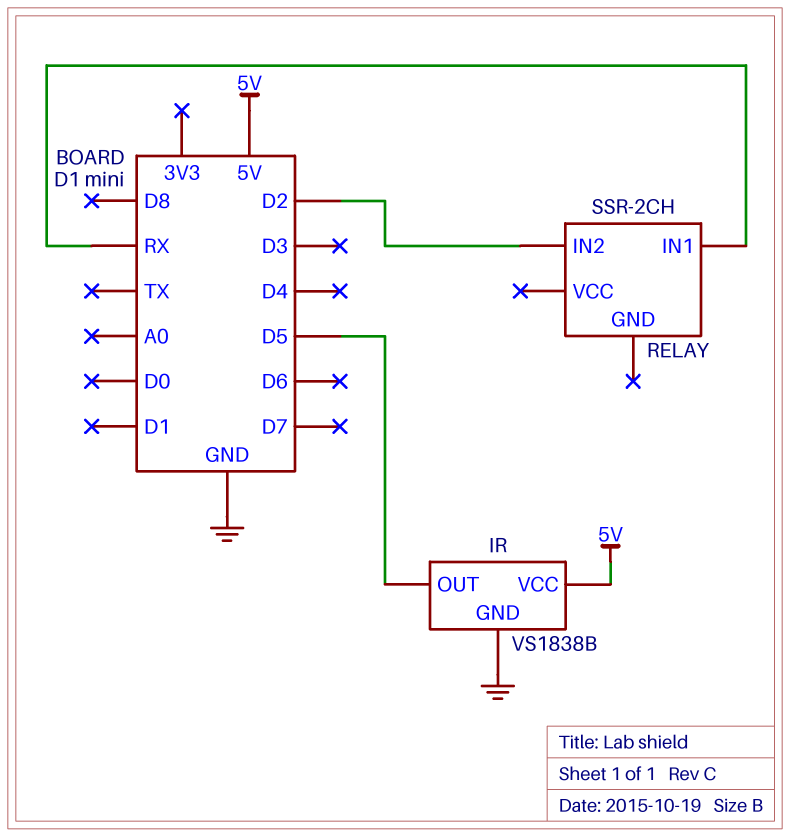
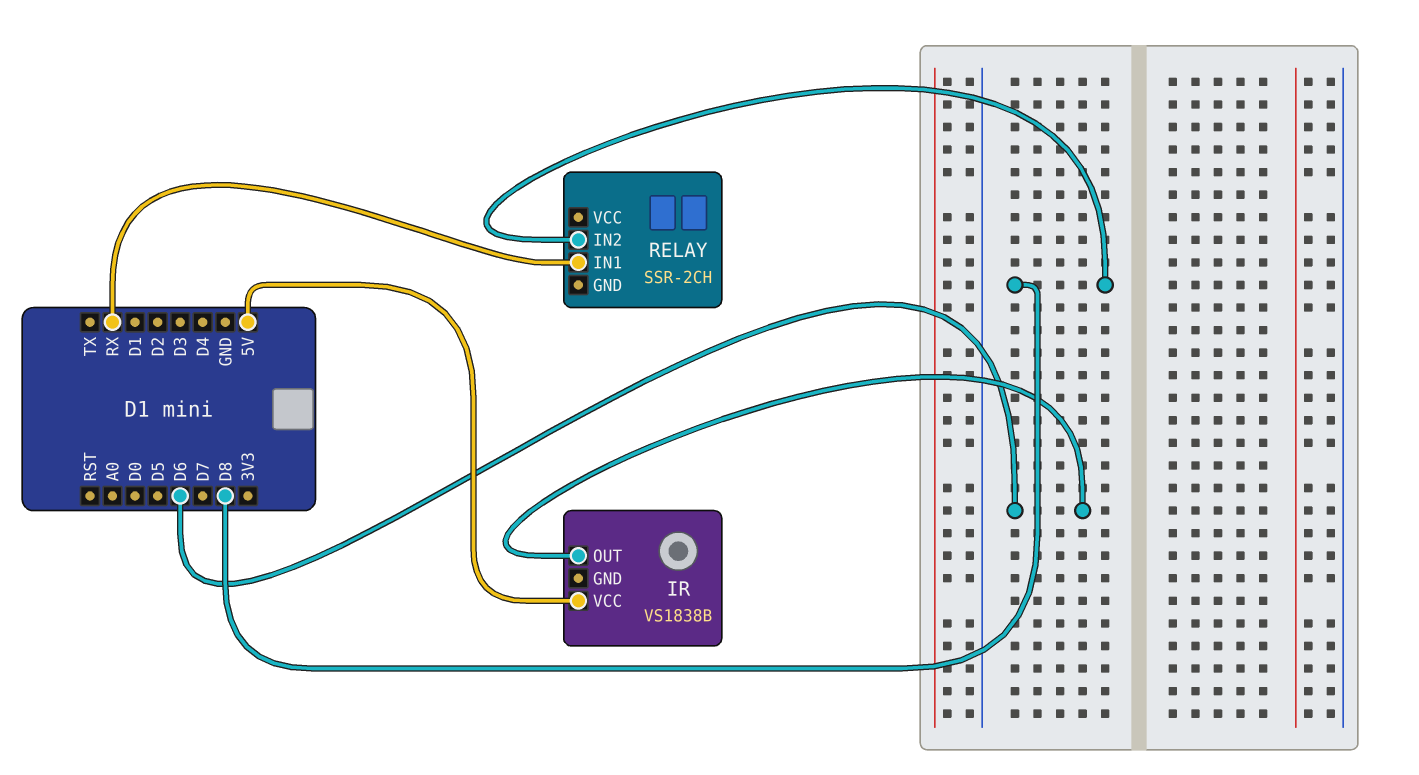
IR pin GND: GND -> none
IR pin OUT: D5 -> D6
RELAY pin IN2: D2 -> D8

